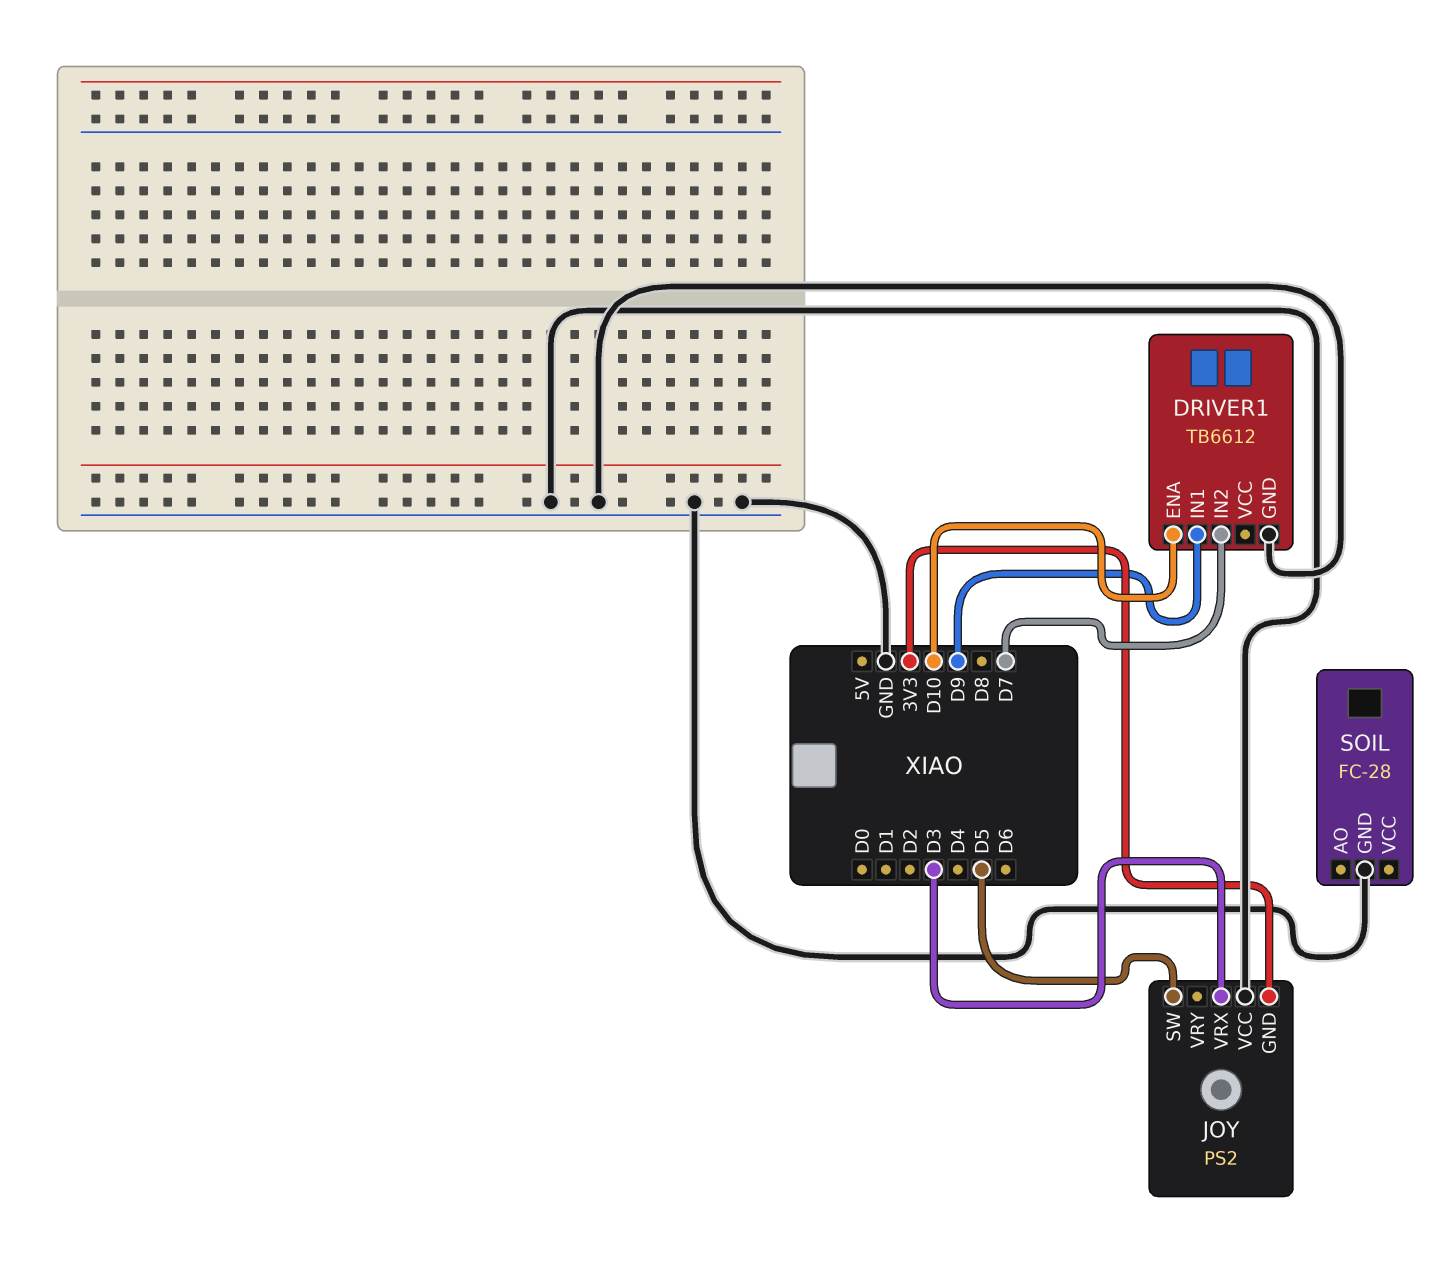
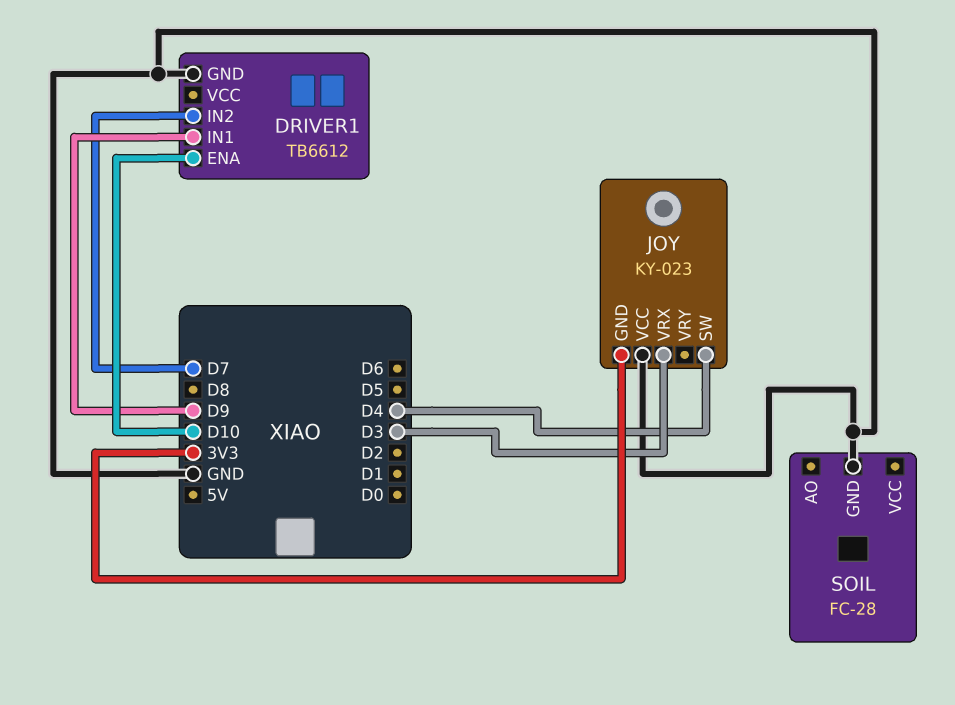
JOY: PS2 -> KY-023
JOY pin SW: D5 -> D4

